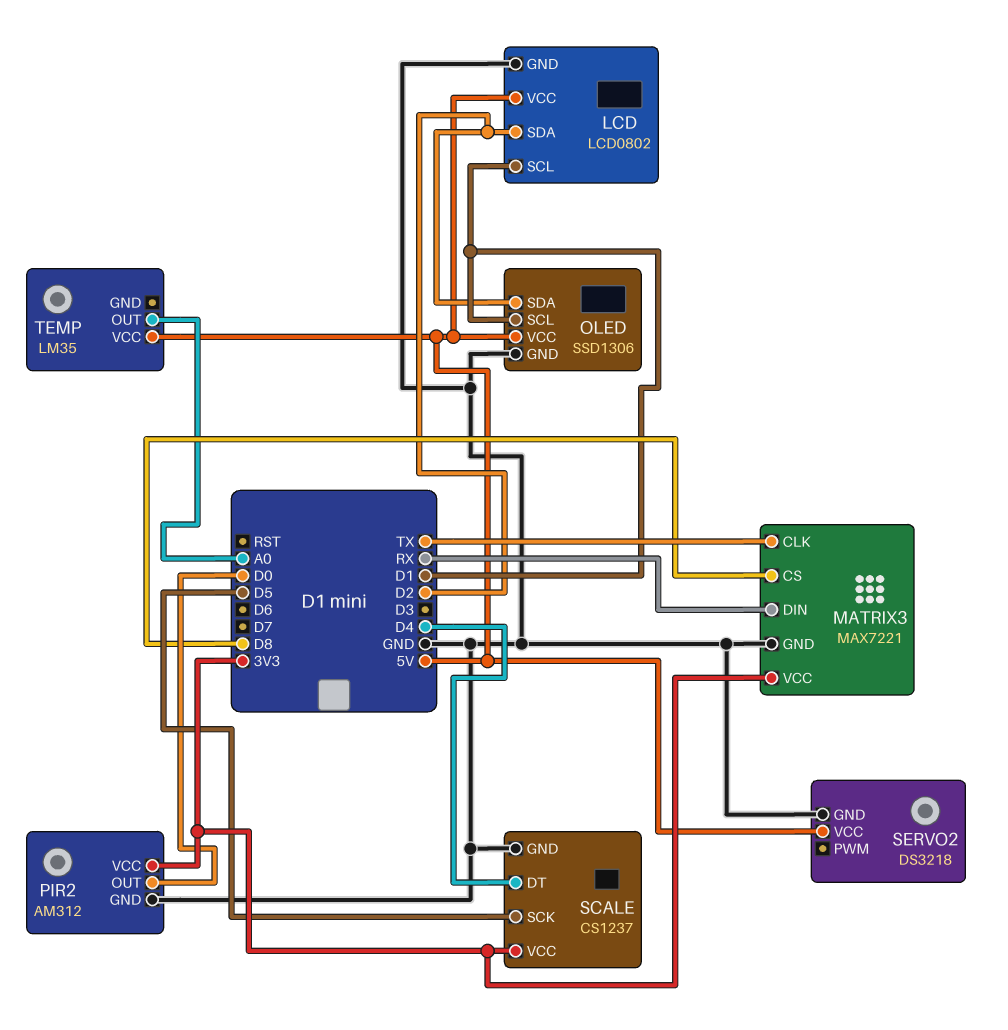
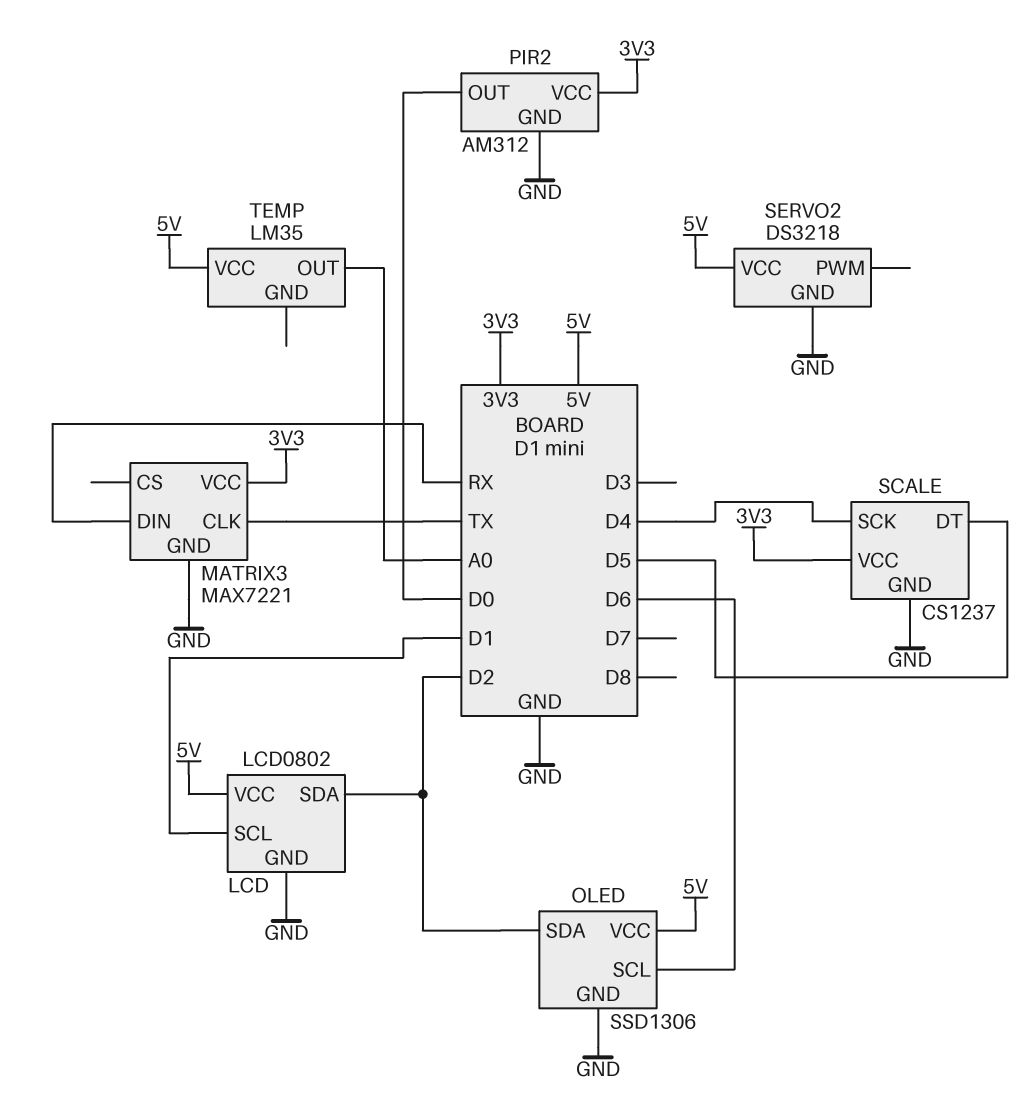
MATRIX3 pin CS: D8 -> none
OLED pin SCL: D1 -> D6
SCALE pin DT: D4 -> D5
SCALE pin SCK: D5 -> D4

